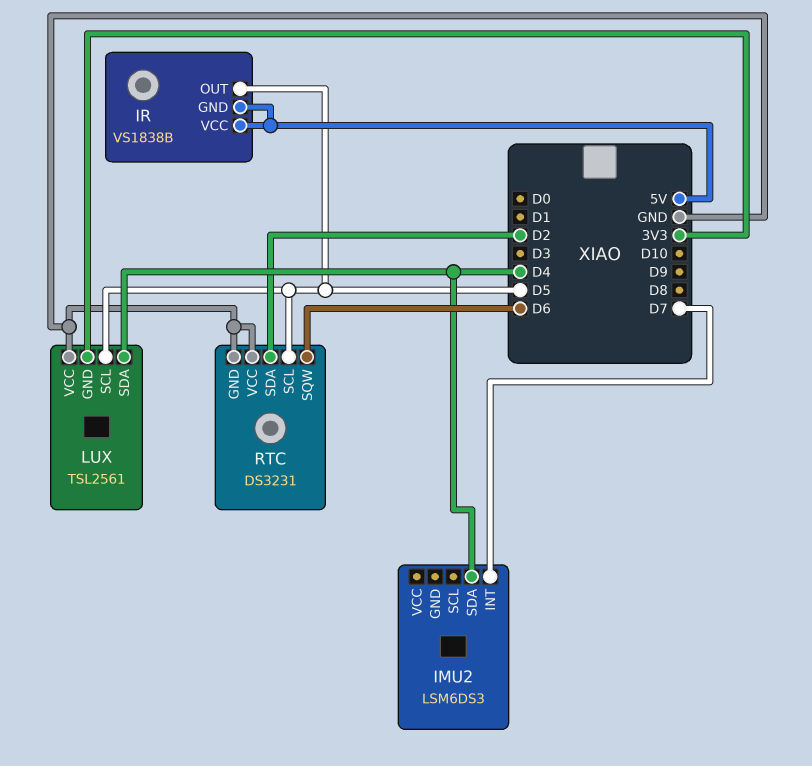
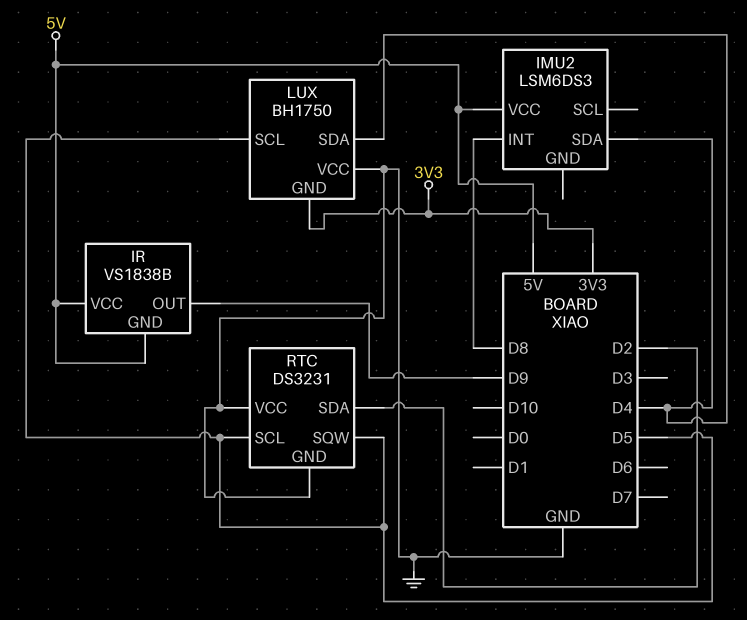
IMU2 pin INT: D7 -> D8
IMU2 pin VCC: none -> 5V
IR pin OUT: D5 -> D9
LUX: TSL2561 -> BH1750
RTC pin SQW: D6 -> D5

